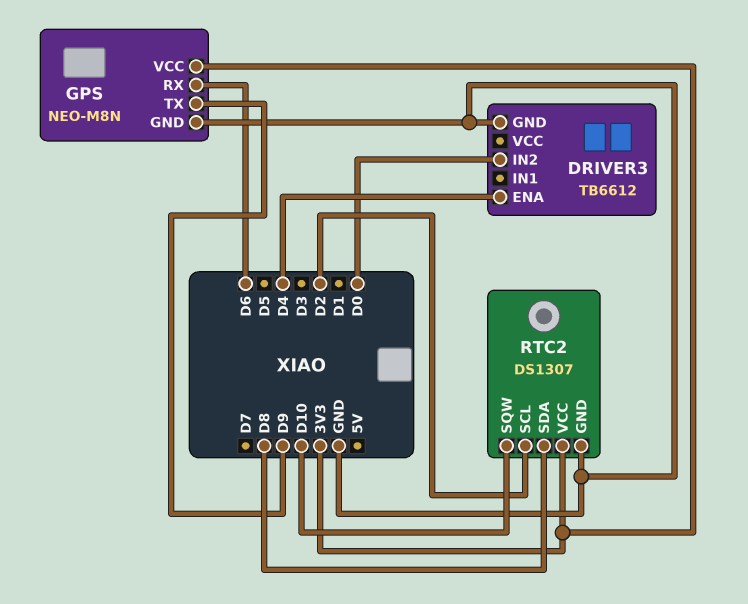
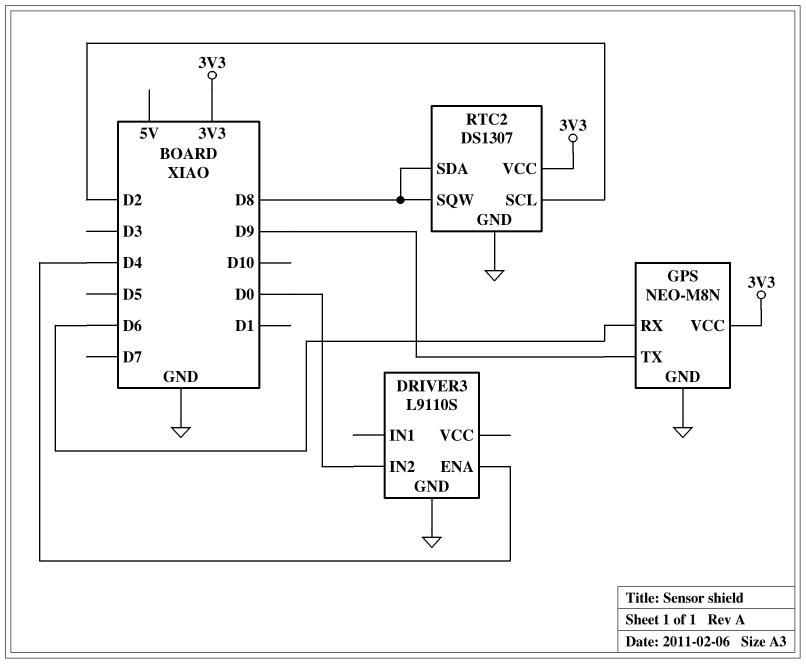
DRIVER3: TB6612 -> L9110S
RTC2 pin SQW: D10 -> D8

